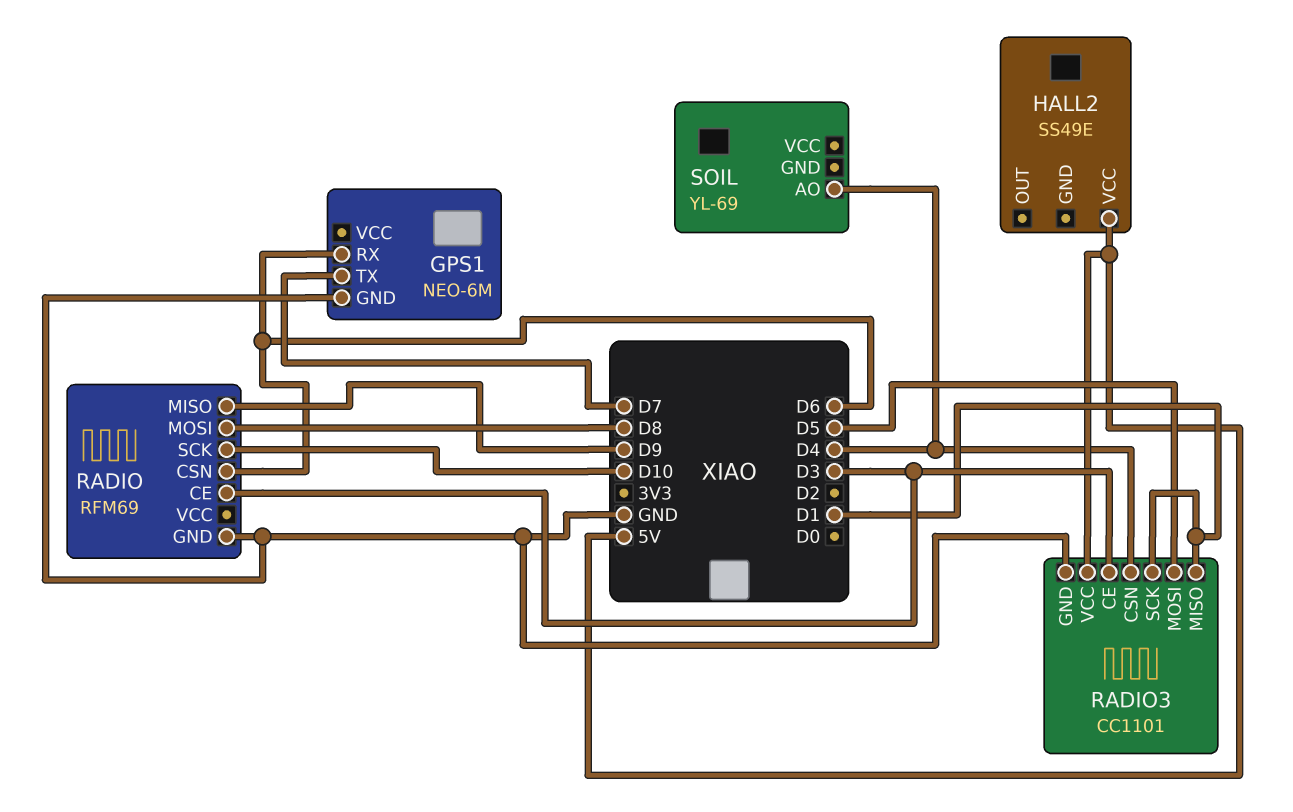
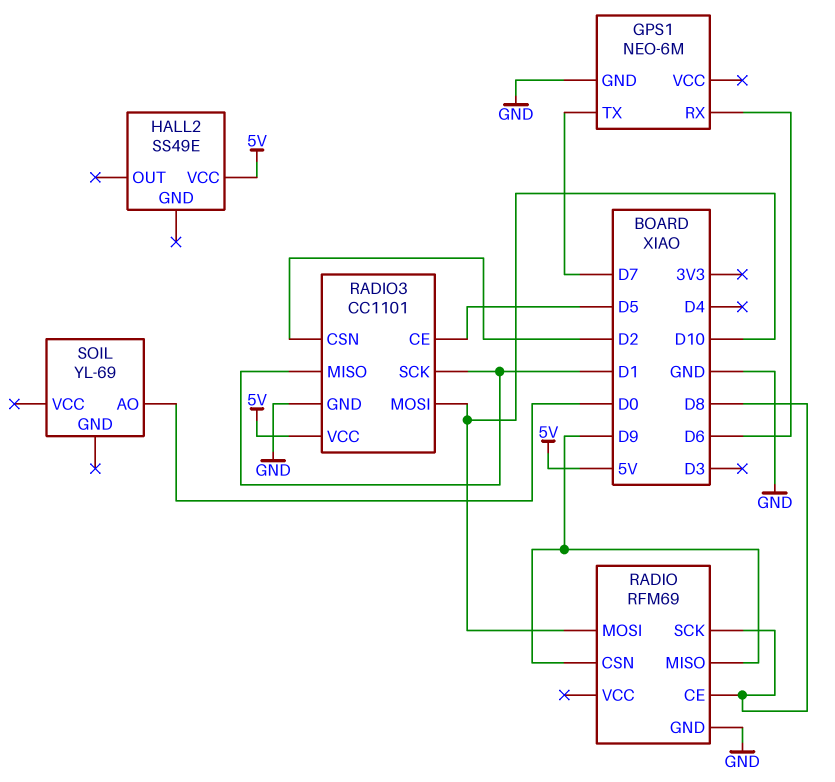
RADIO pin CE: D3 -> D8
RADIO pin CSN: D6 -> D9
RADIO pin MOSI: D8 -> D10
RADIO pin SCK: D10 -> D8
RADIO3 pin CE: D3 -> D5
RADIO3 pin CSN: D4 -> D2
RADIO3 pin MOSI: D5 -> D10
SOIL pin AO: D4 -> D0

